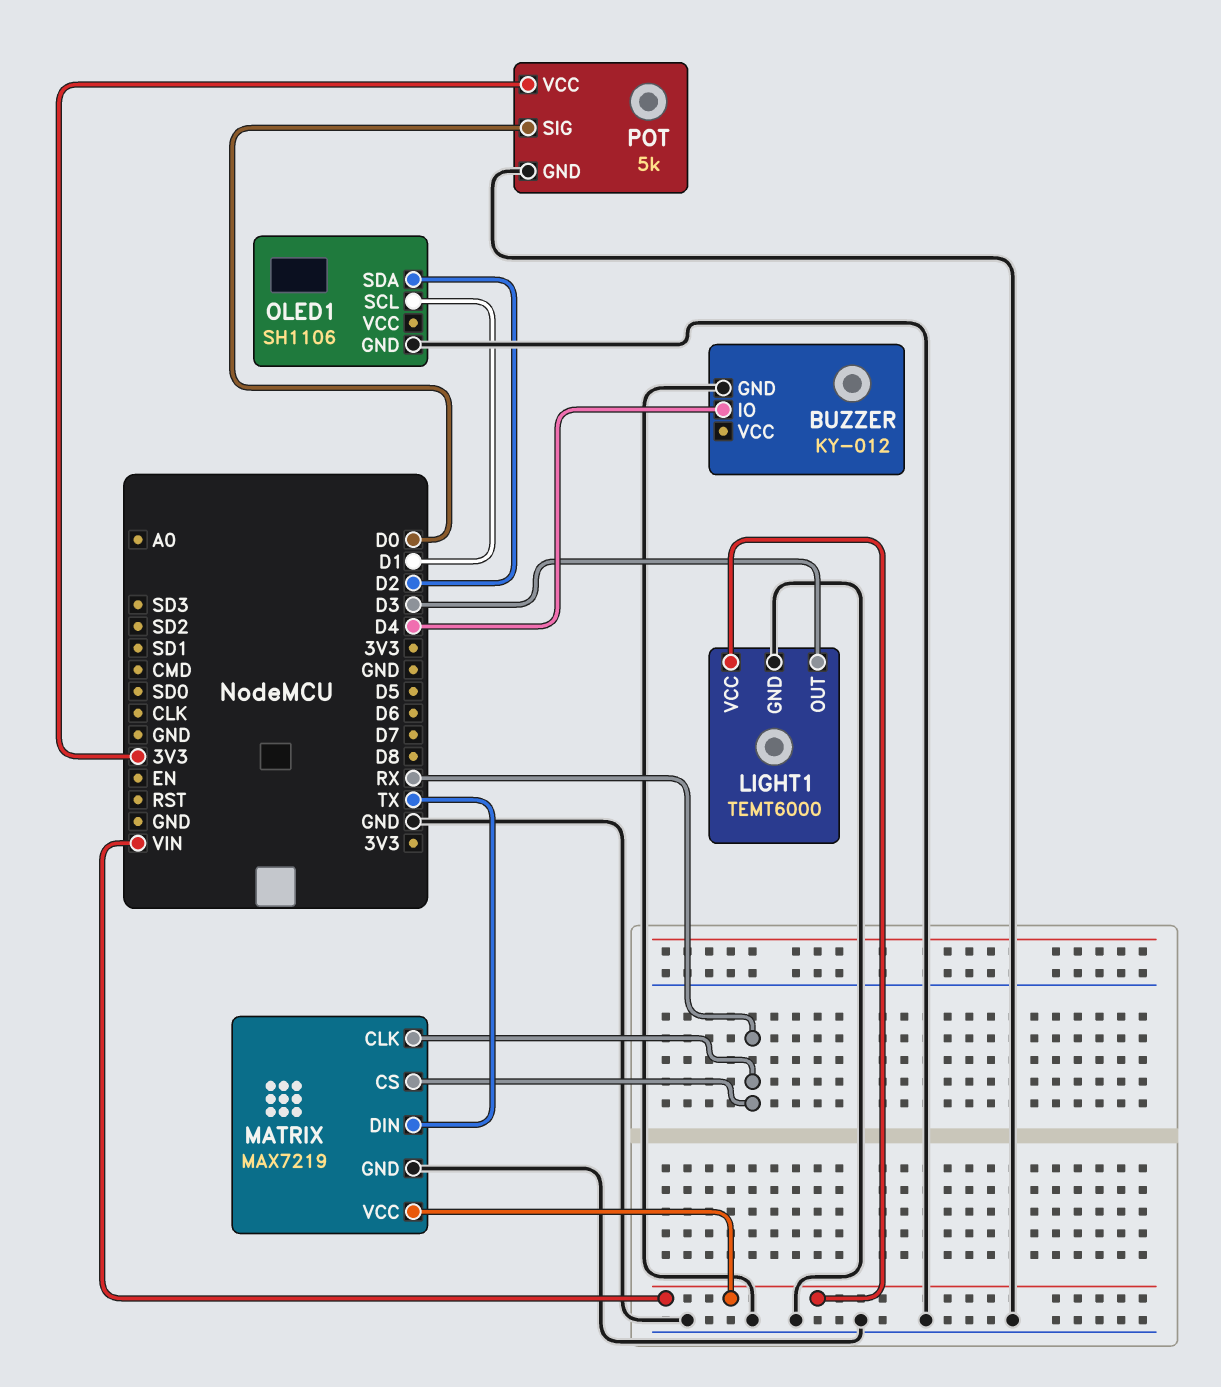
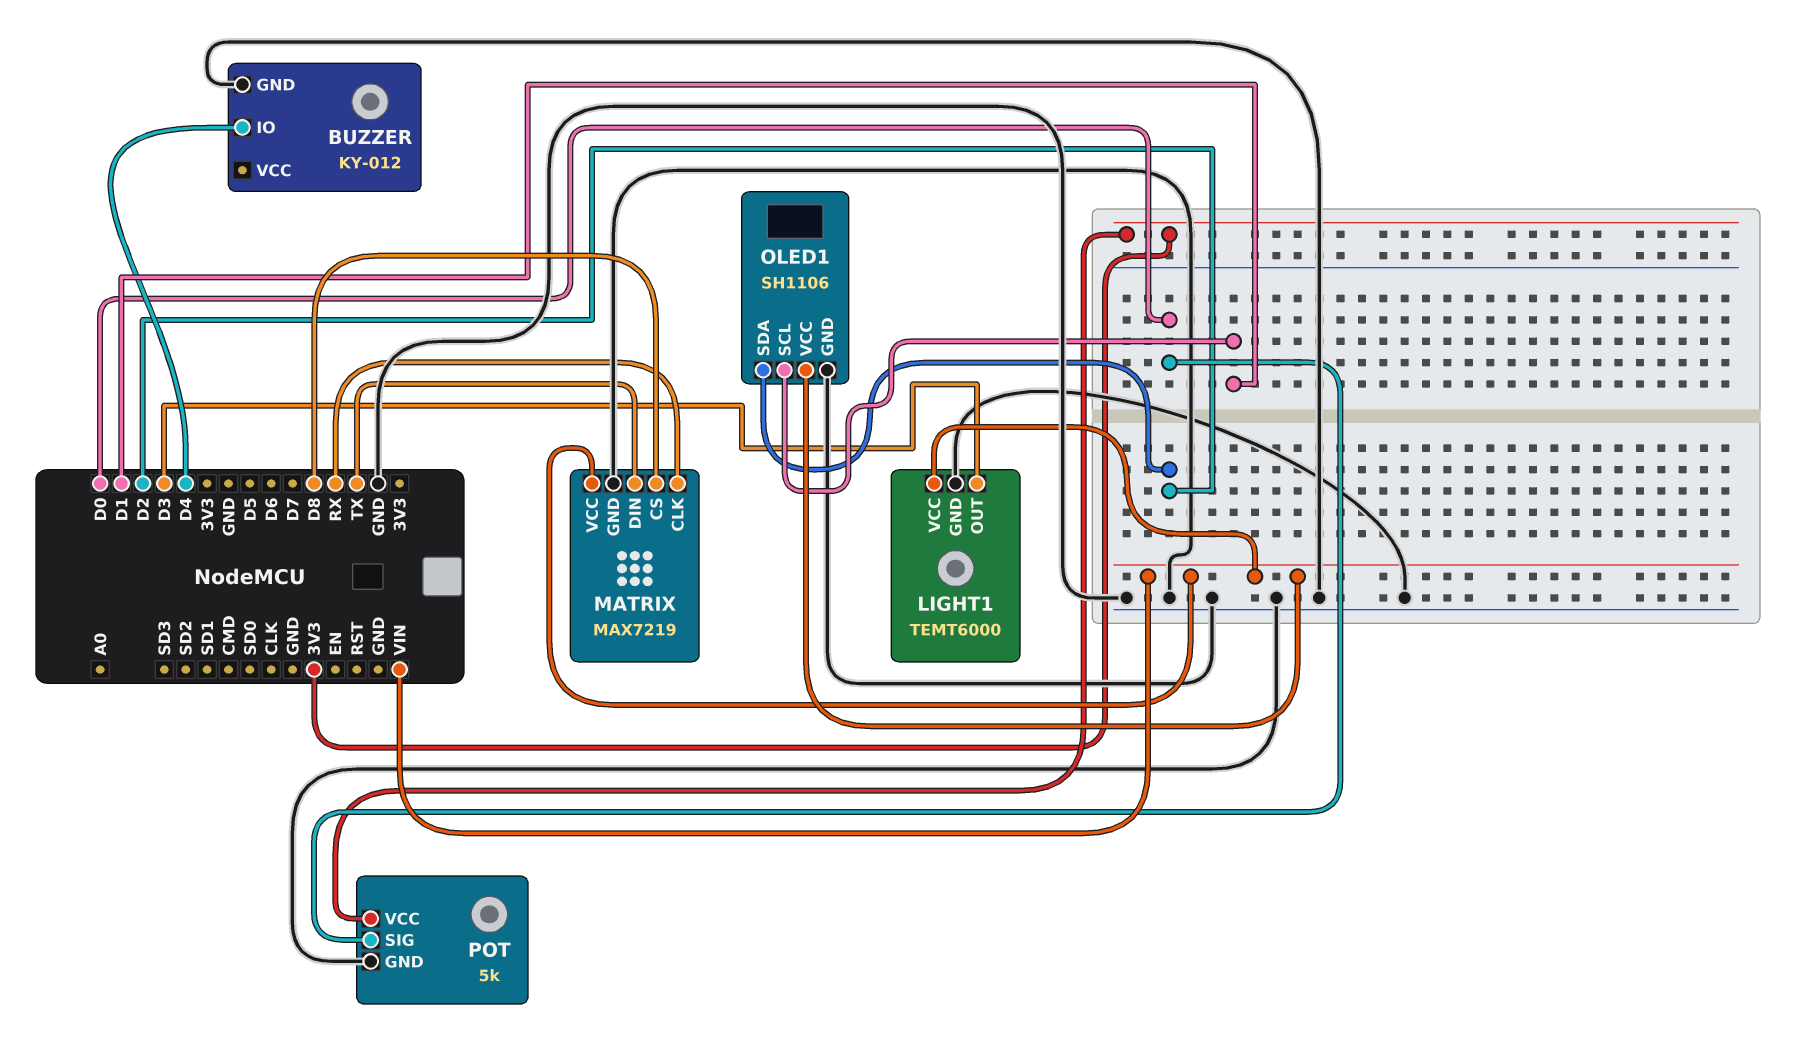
MATRIX pin CS: RX -> D8
OLED1 pin VCC: none -> VIN

